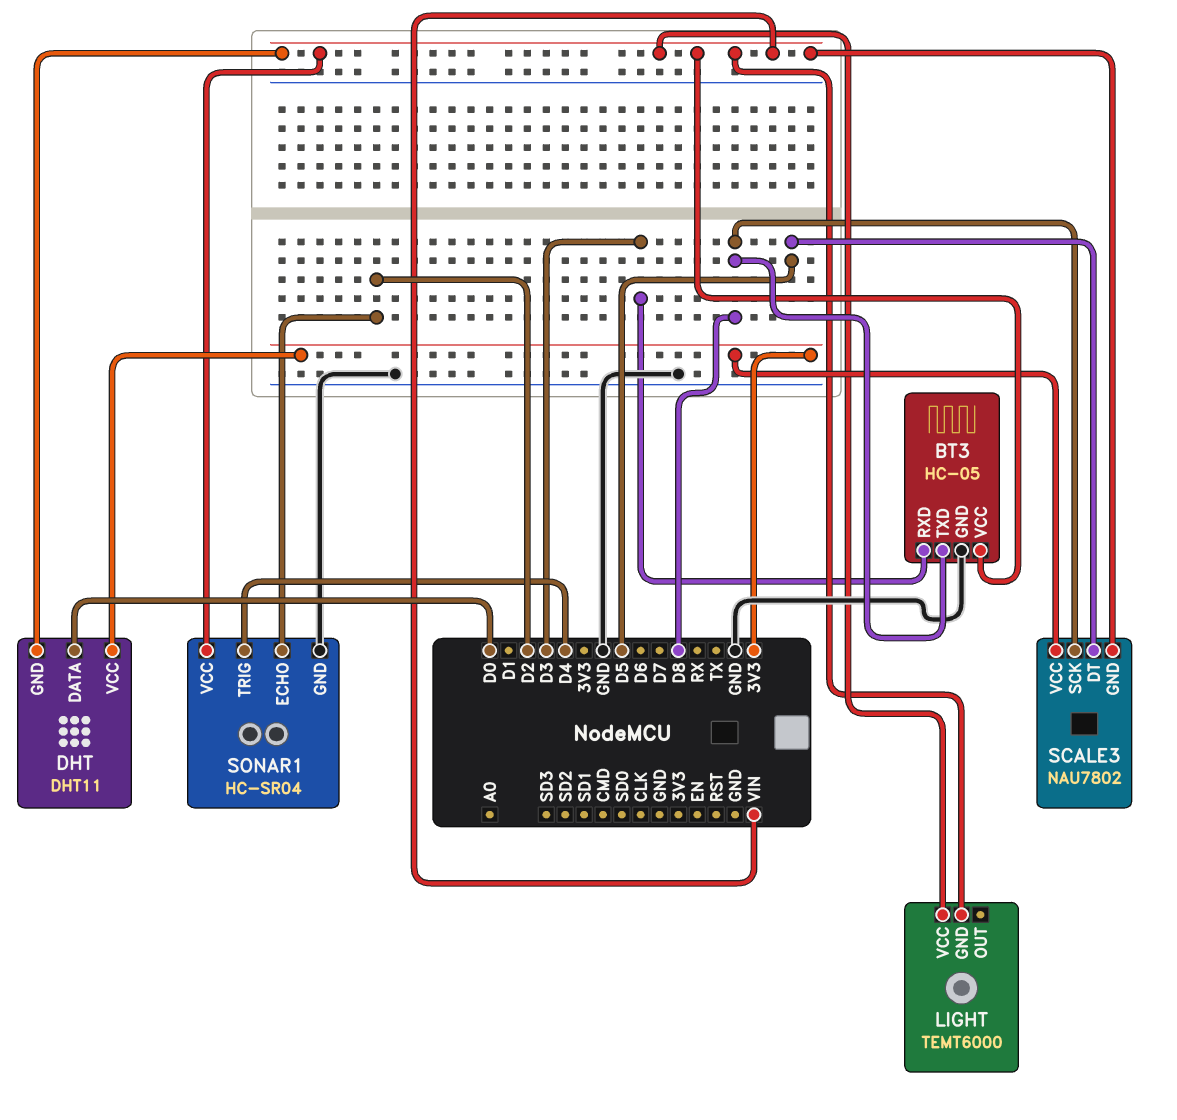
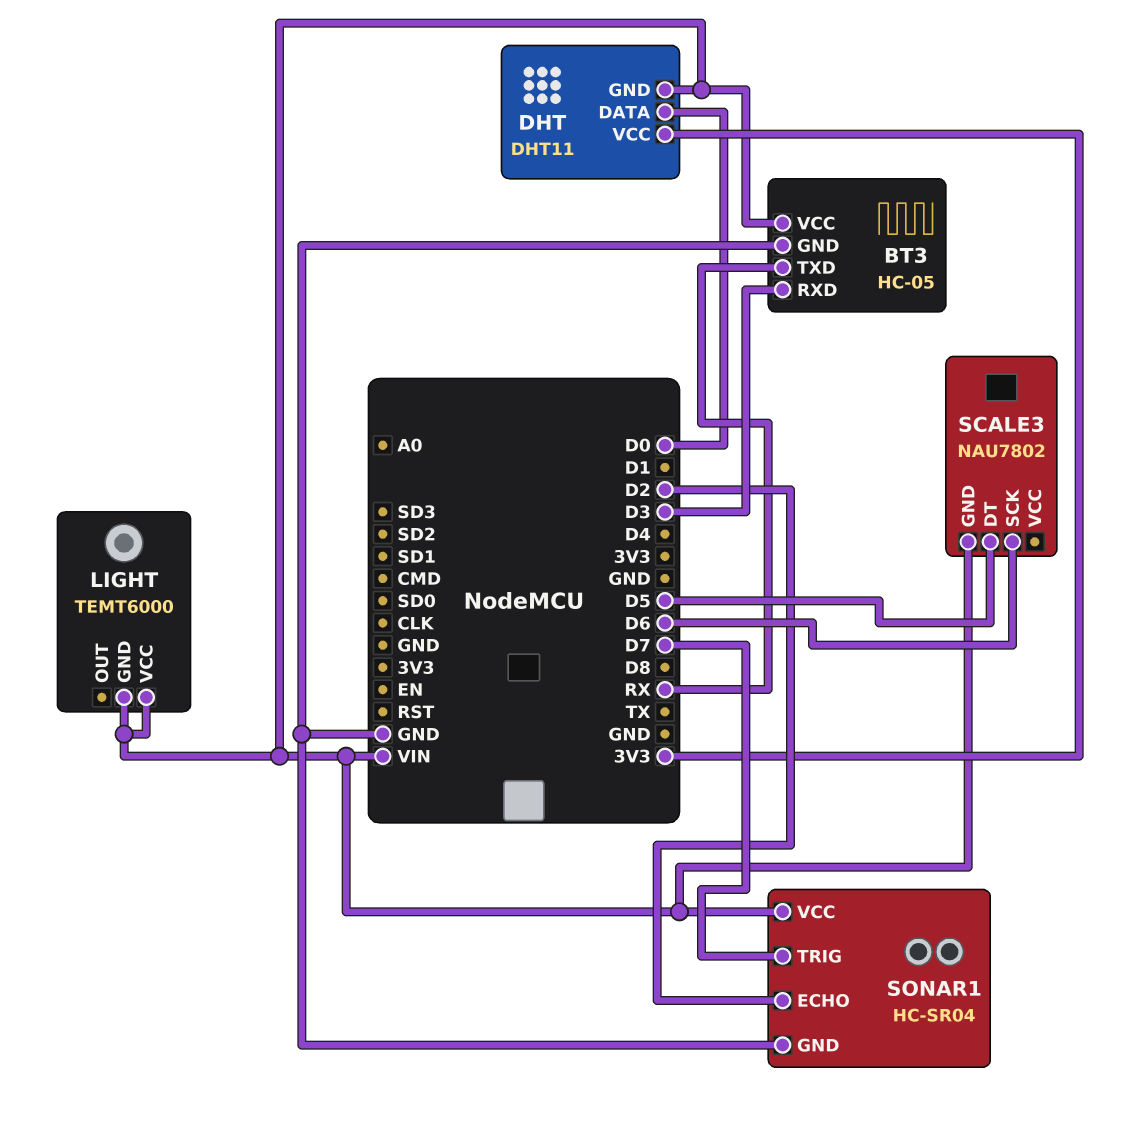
BT3 pin TXD: D8 -> RX
SCALE3 pin SCK: D8 -> D6
SCALE3 pin VCC: 3V3 -> none
SONAR1 pin TRIG: D4 -> D7

